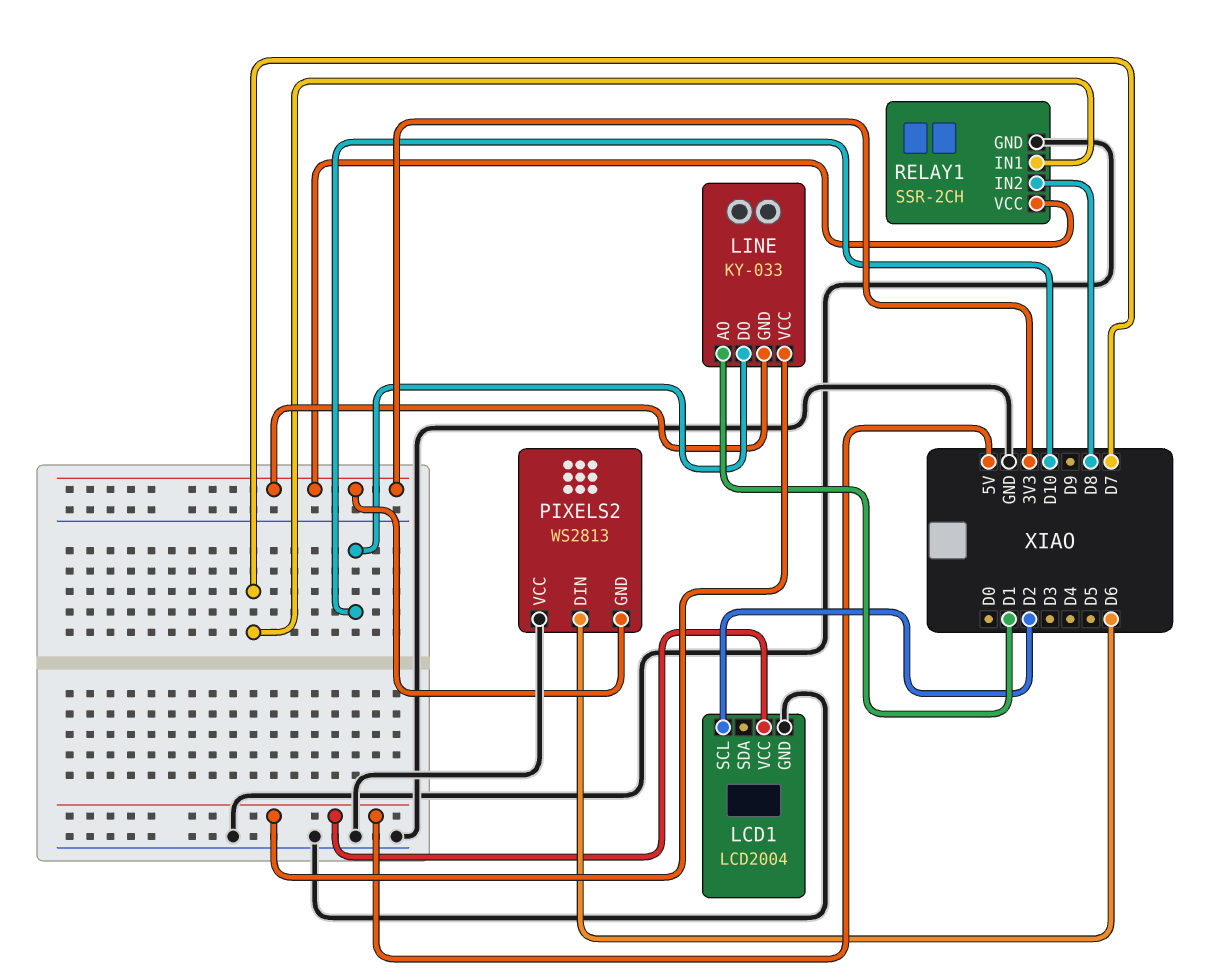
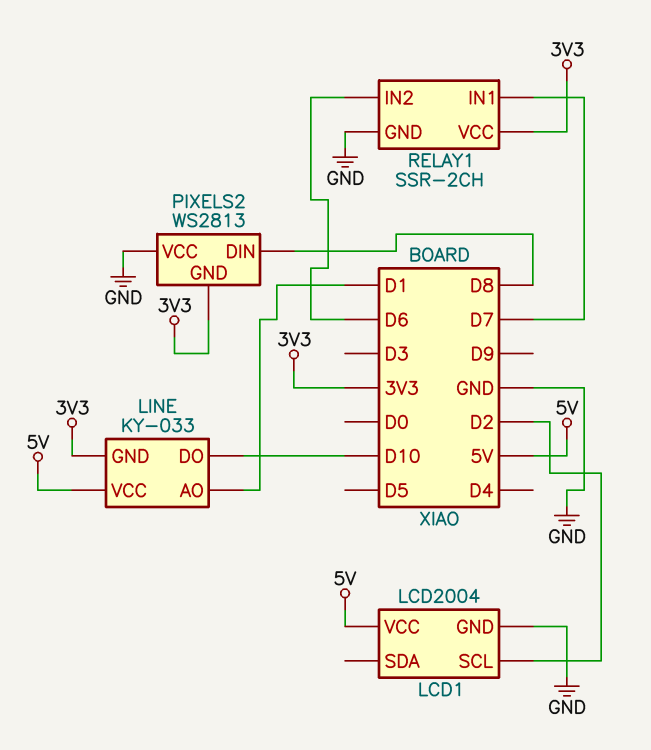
PIXELS2 pin DIN: D6 -> D8
RELAY1 pin IN2: D8 -> D6

